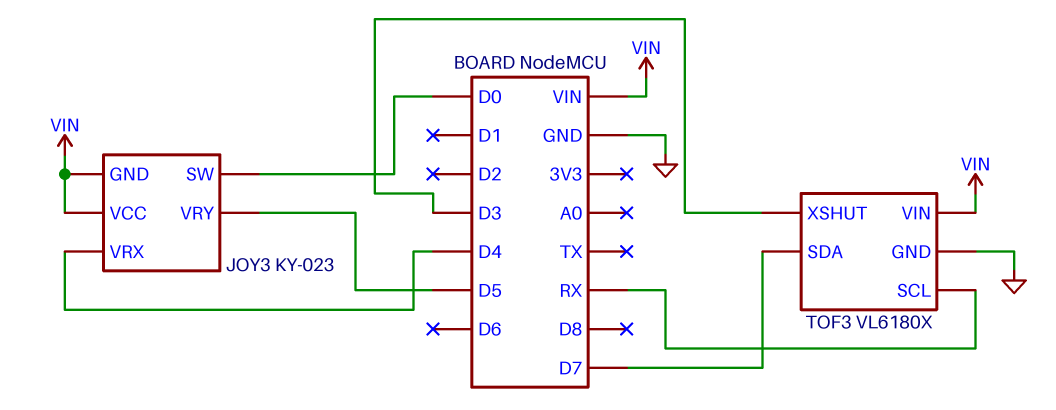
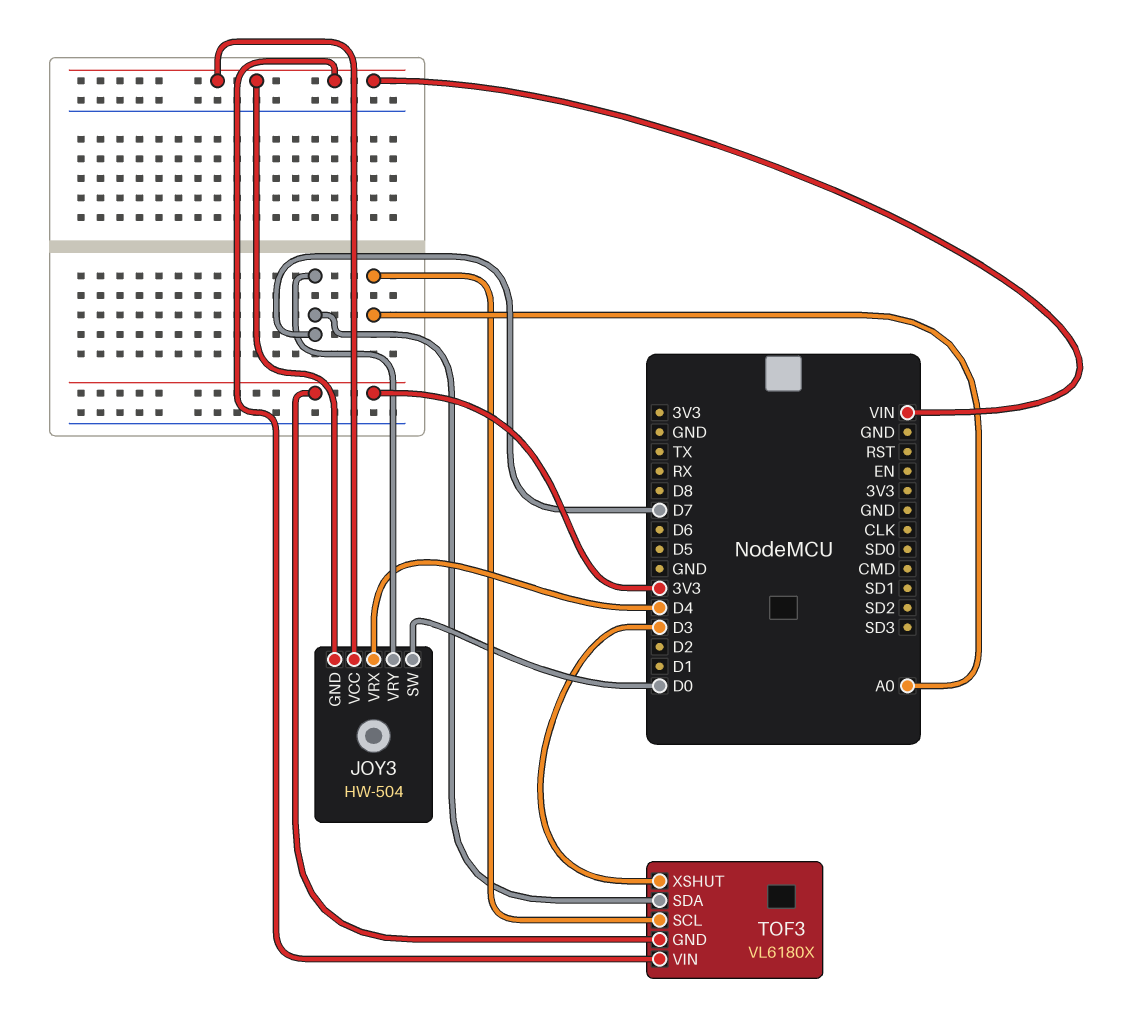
JOY3: KY-023 -> HW-504
JOY3 pin VRY: D5 -> D7
TOF3 pin GND: GND -> 3V3
TOF3 pin SCL: RX -> A0

